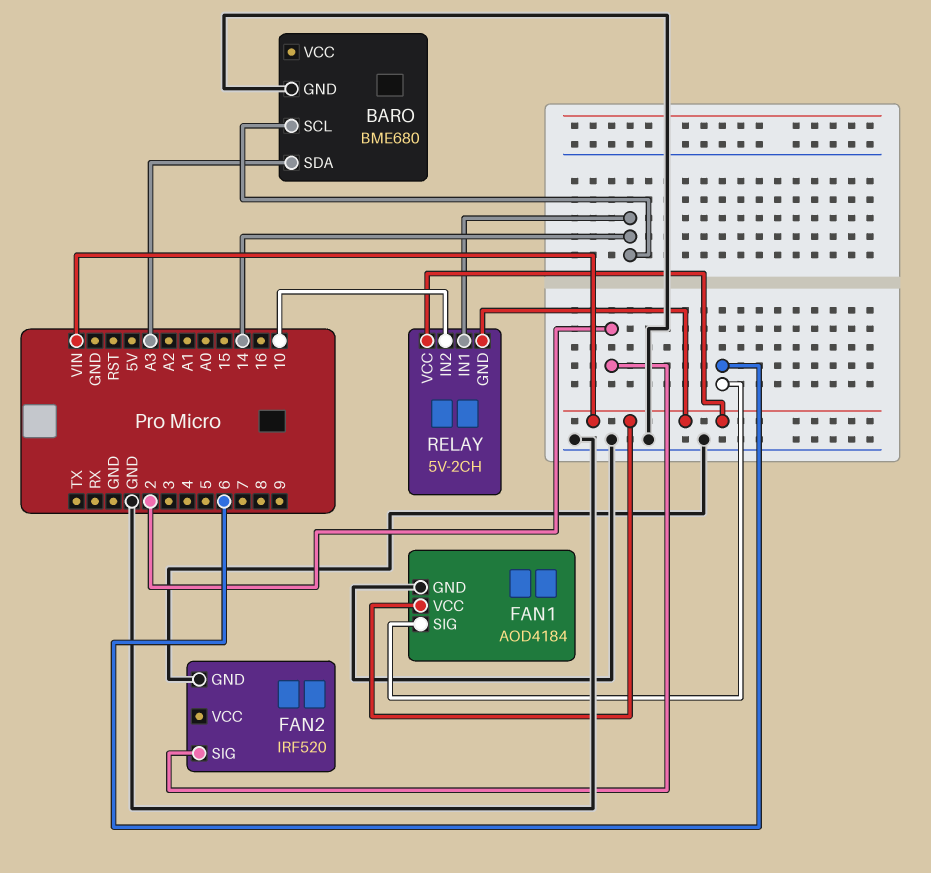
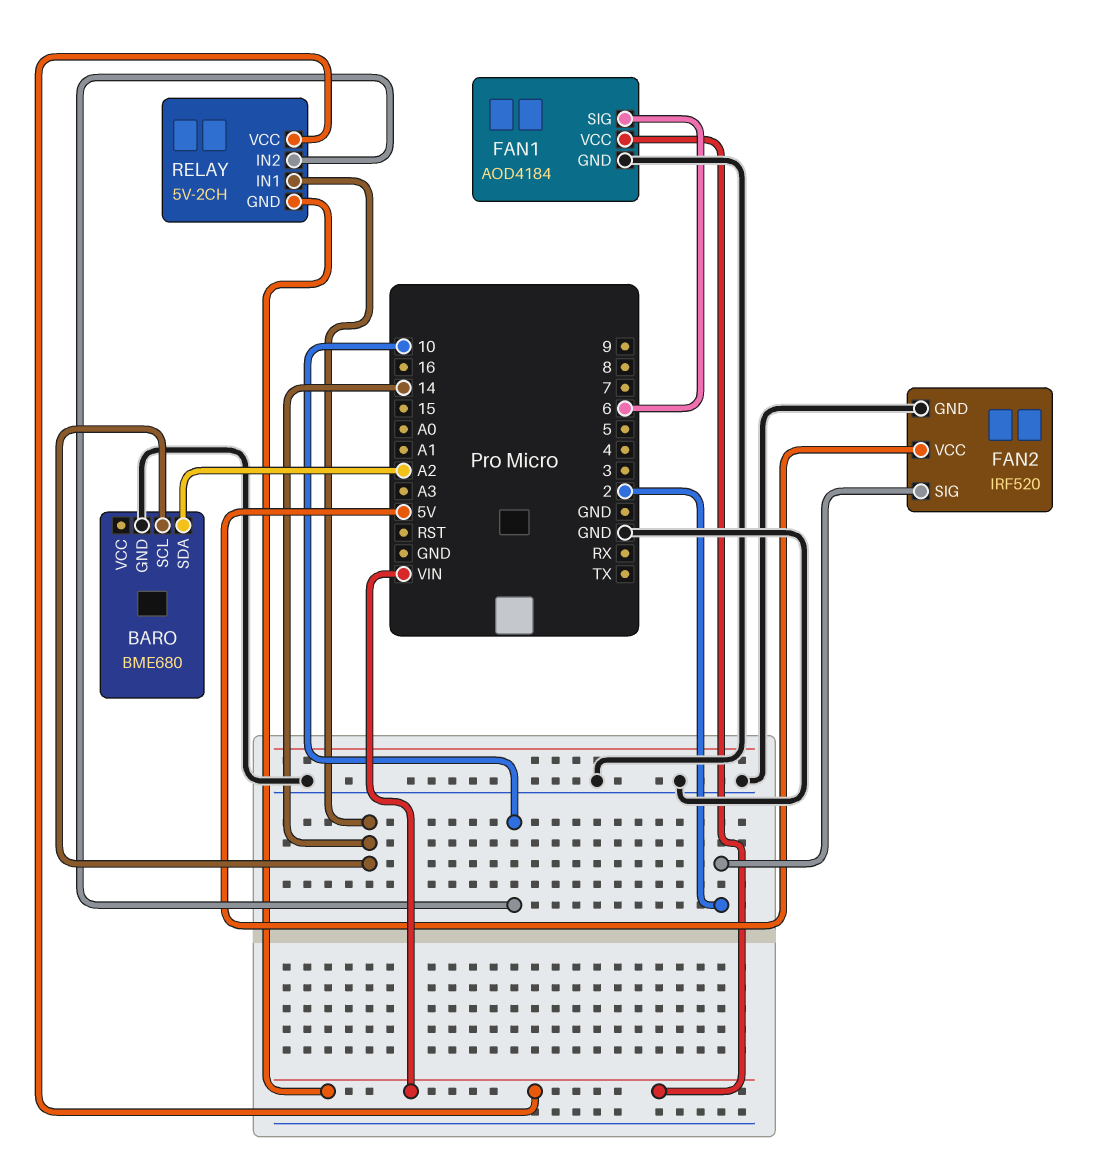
BARO pin SDA: A3 -> A2
FAN2 pin VCC: none -> 5V

